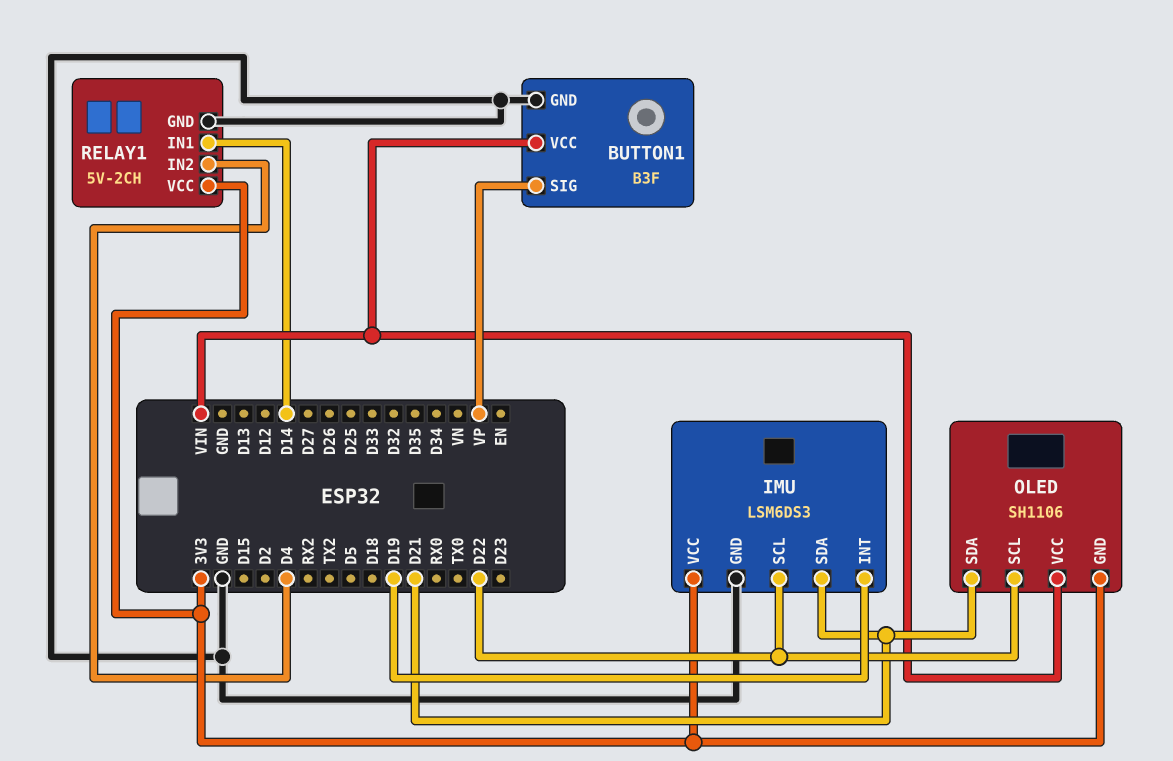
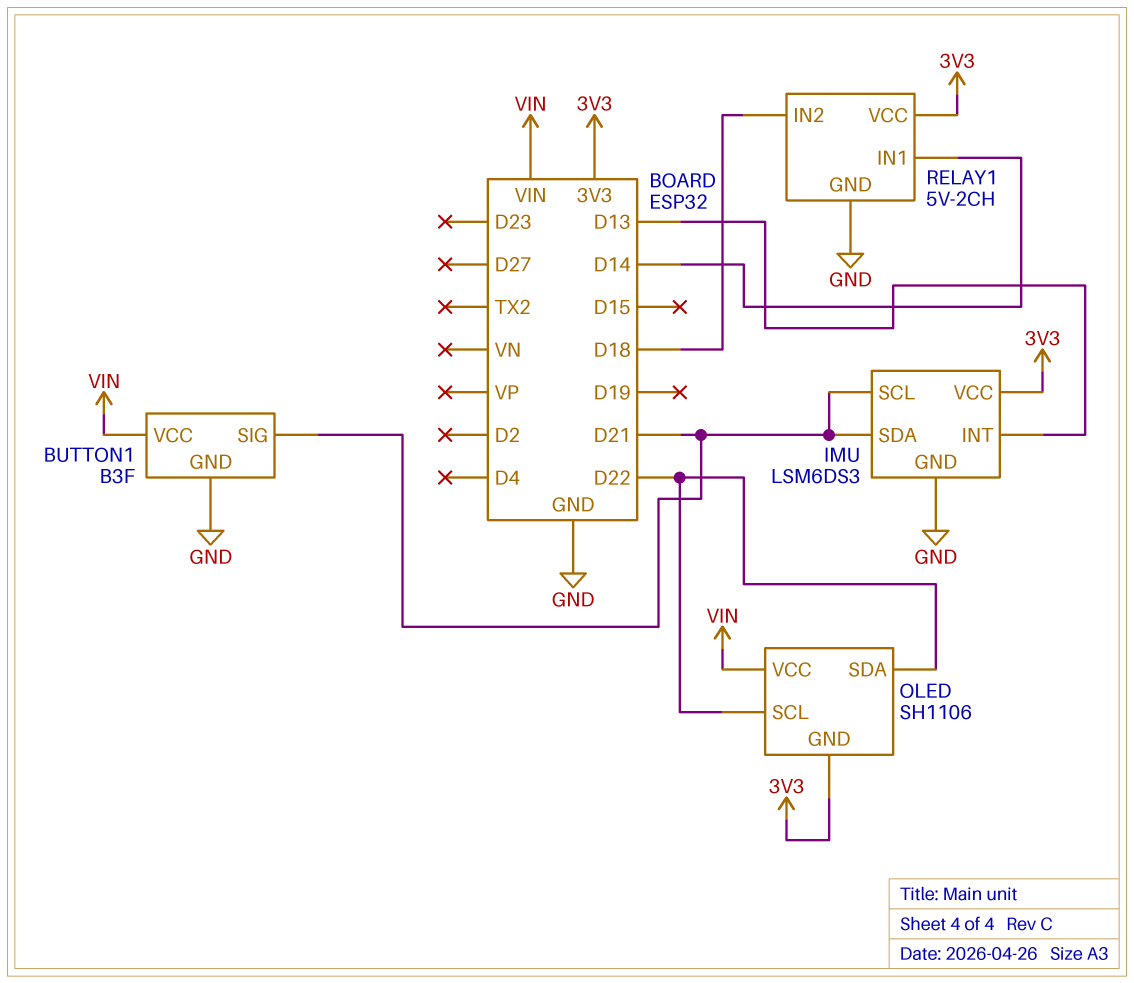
BUTTON1 pin SIG: VP -> D21
IMU pin INT: D19 -> D13
IMU pin SCL: D22 -> D21
OLED pin SDA: D21 -> D22
RELAY1 pin IN2: D4 -> D18

